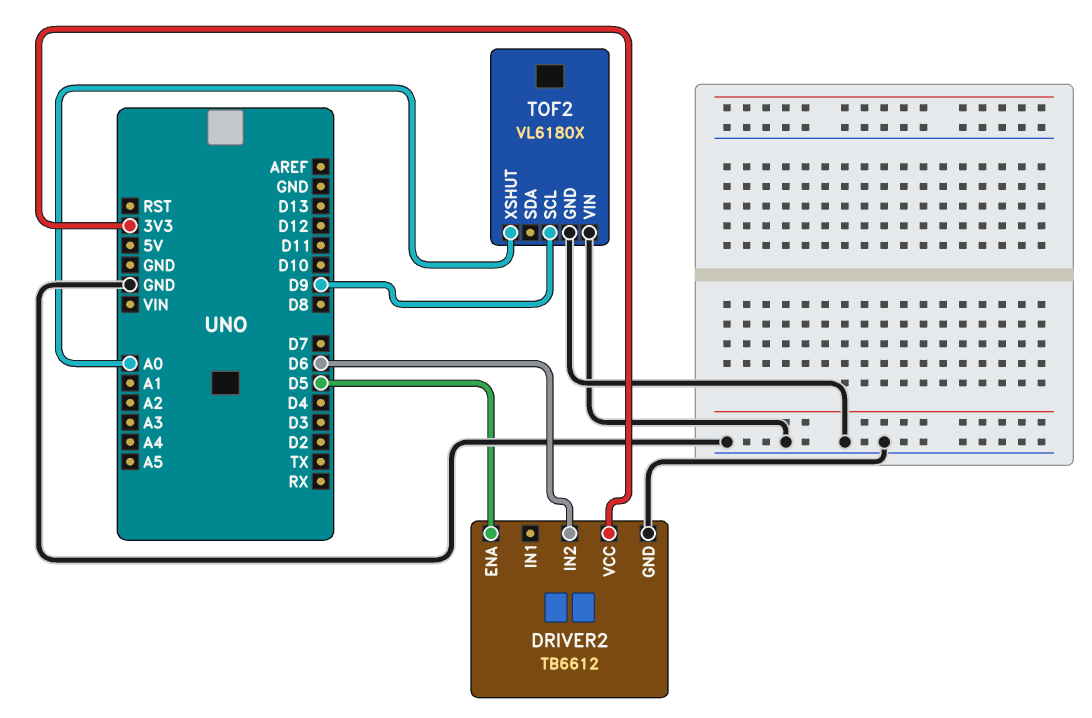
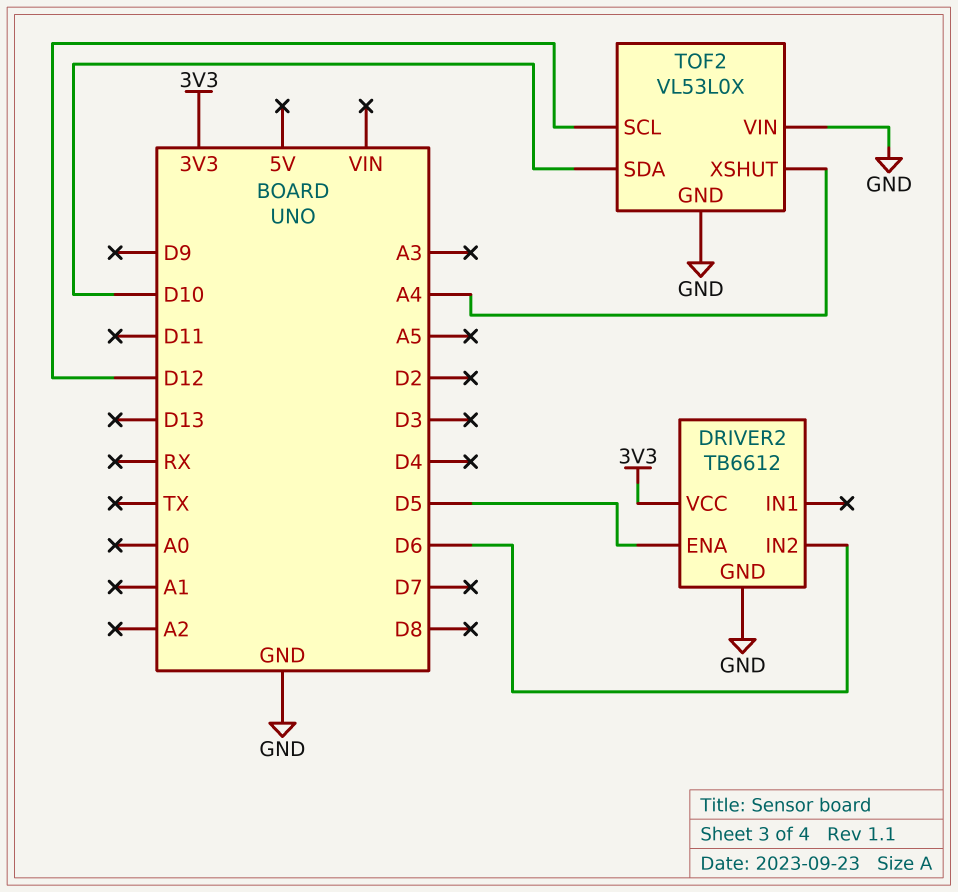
TOF2: VL6180X -> VL53L0X
TOF2 pin SCL: D9 -> D12
TOF2 pin SDA: none -> D10
TOF2 pin XSHUT: A0 -> A4

